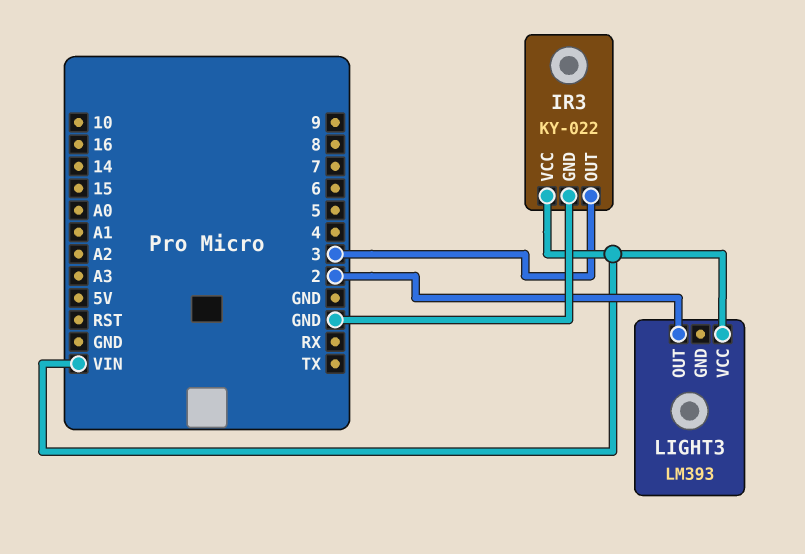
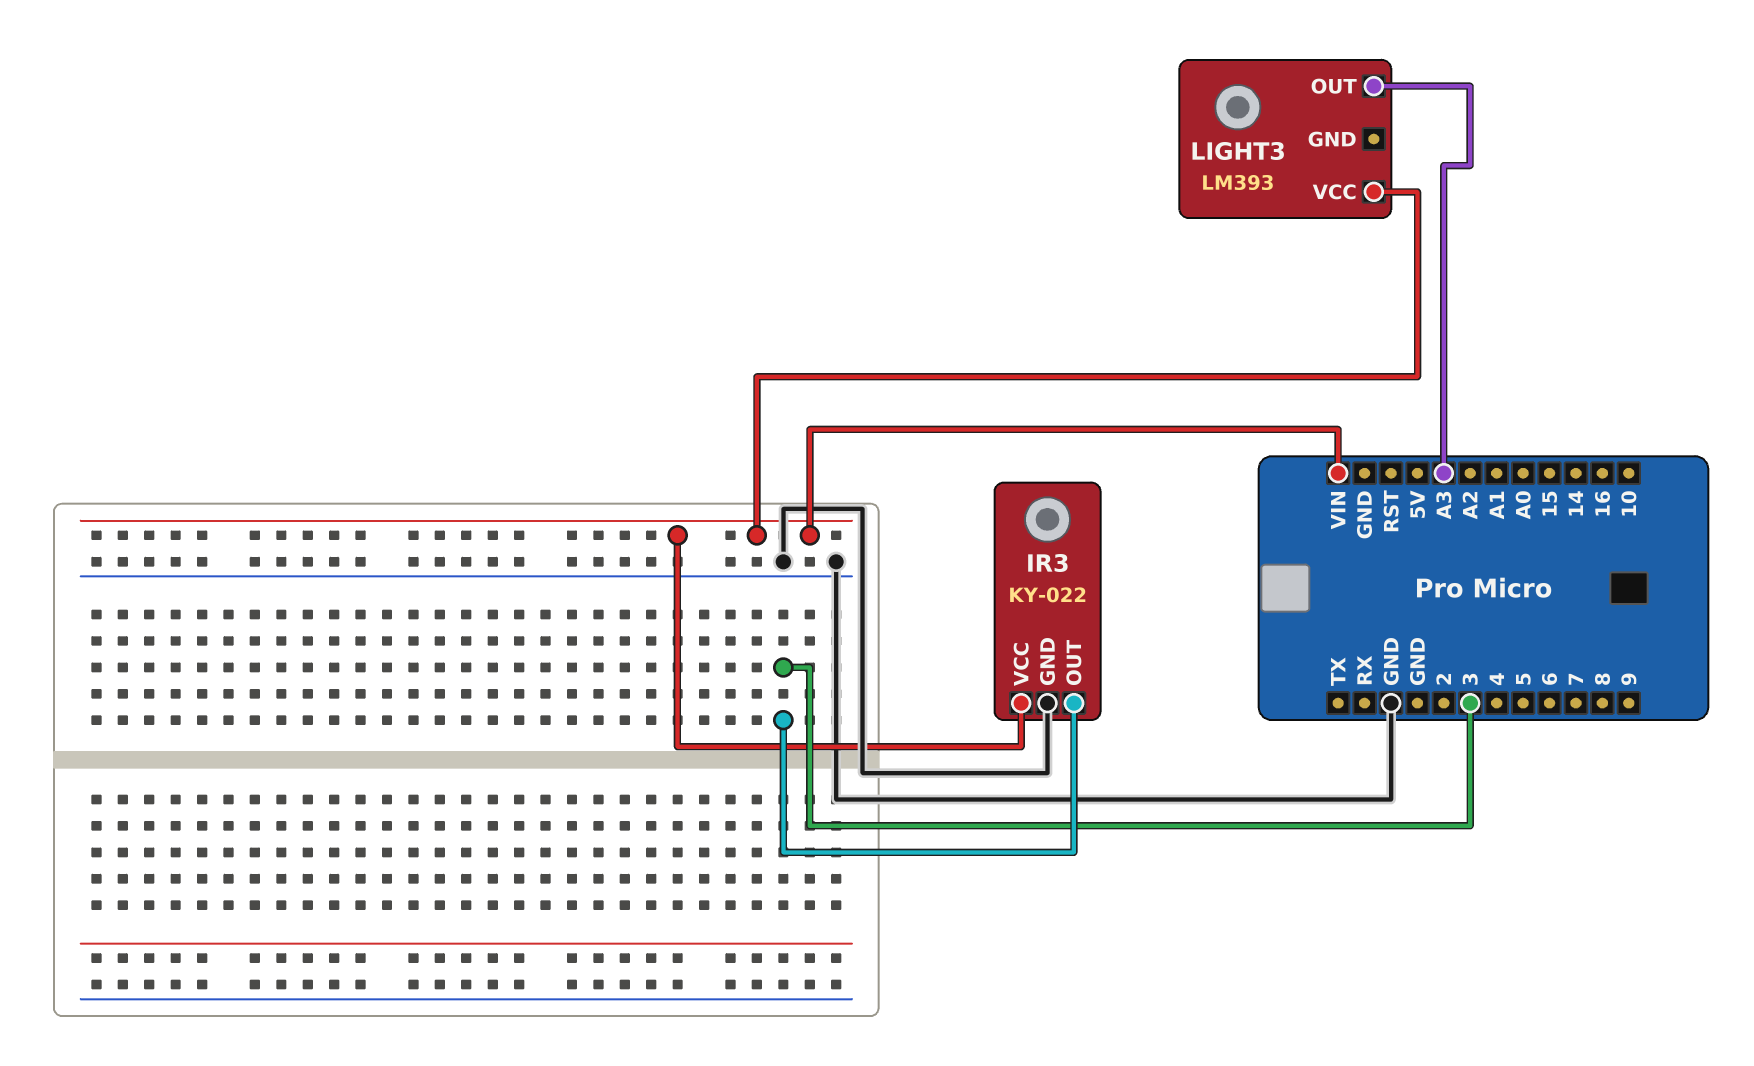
LIGHT3 pin OUT: 2 -> A3

